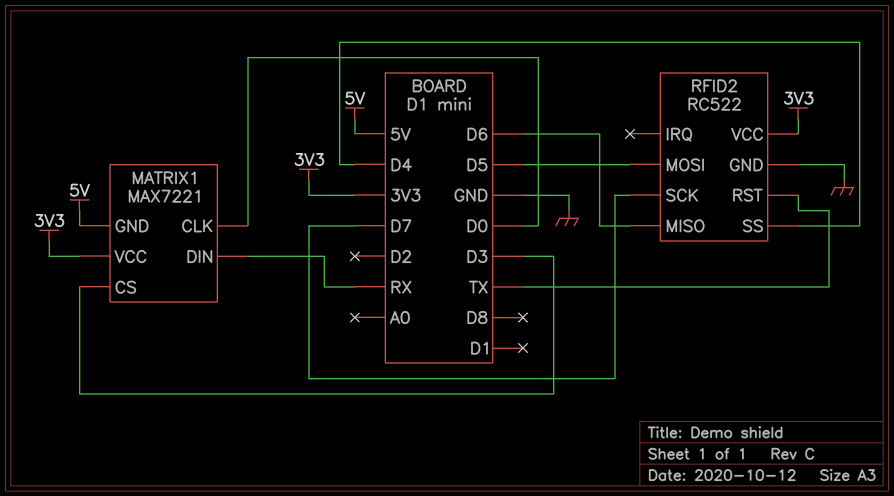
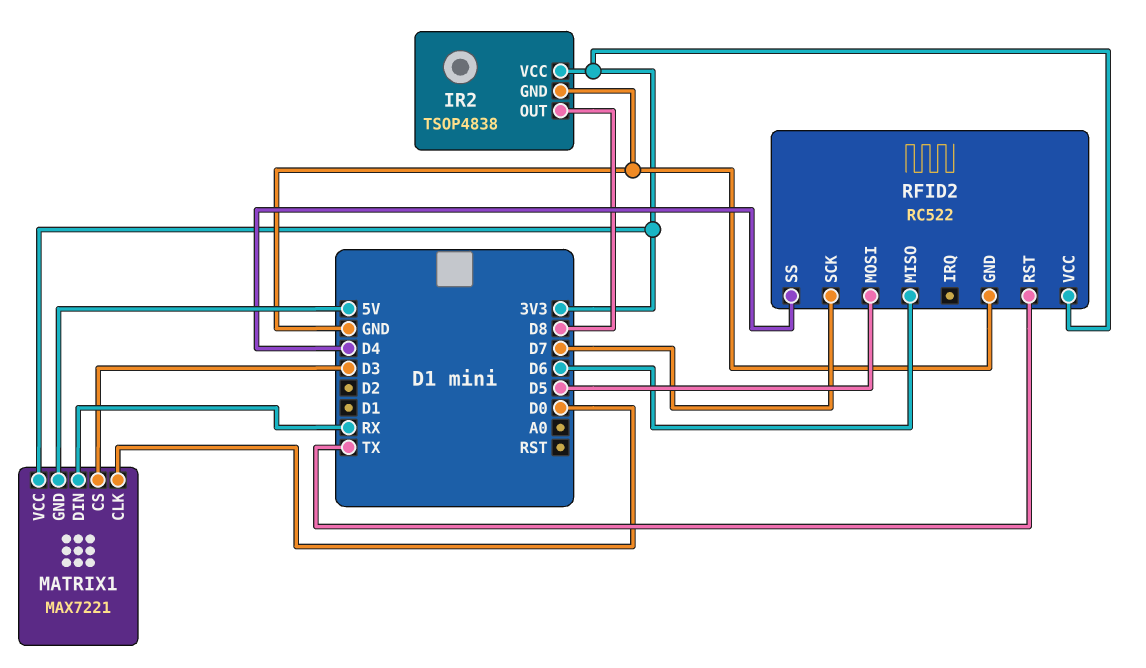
IR2: none -> TSOP4838
IR2 pin GND: none -> GND
IR2 pin OUT: none -> D8
IR2 pin VCC: none -> 3V3

